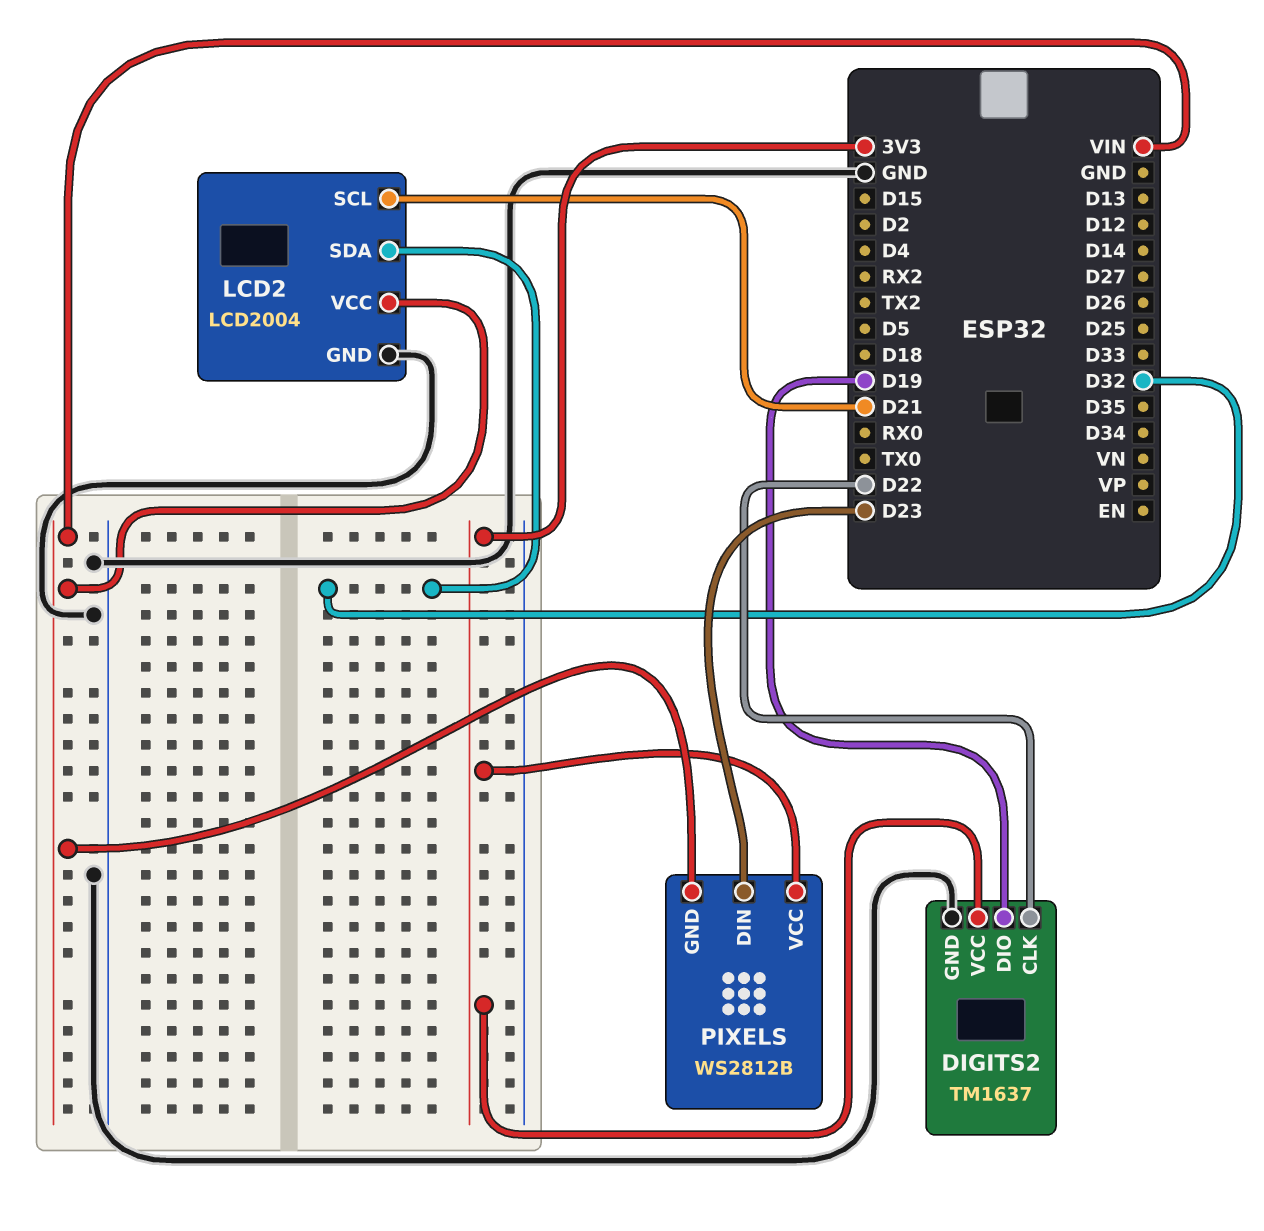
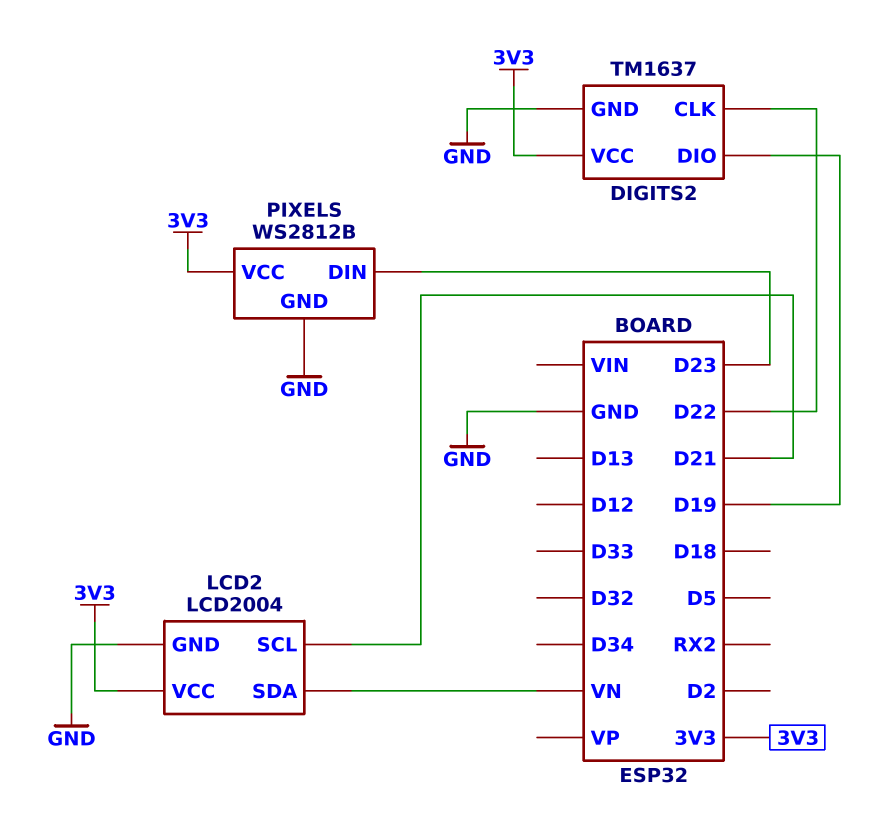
LCD2 pin SDA: D32 -> VN
LCD2 pin VCC: VIN -> 3V3
PIXELS pin GND: VIN -> GND

